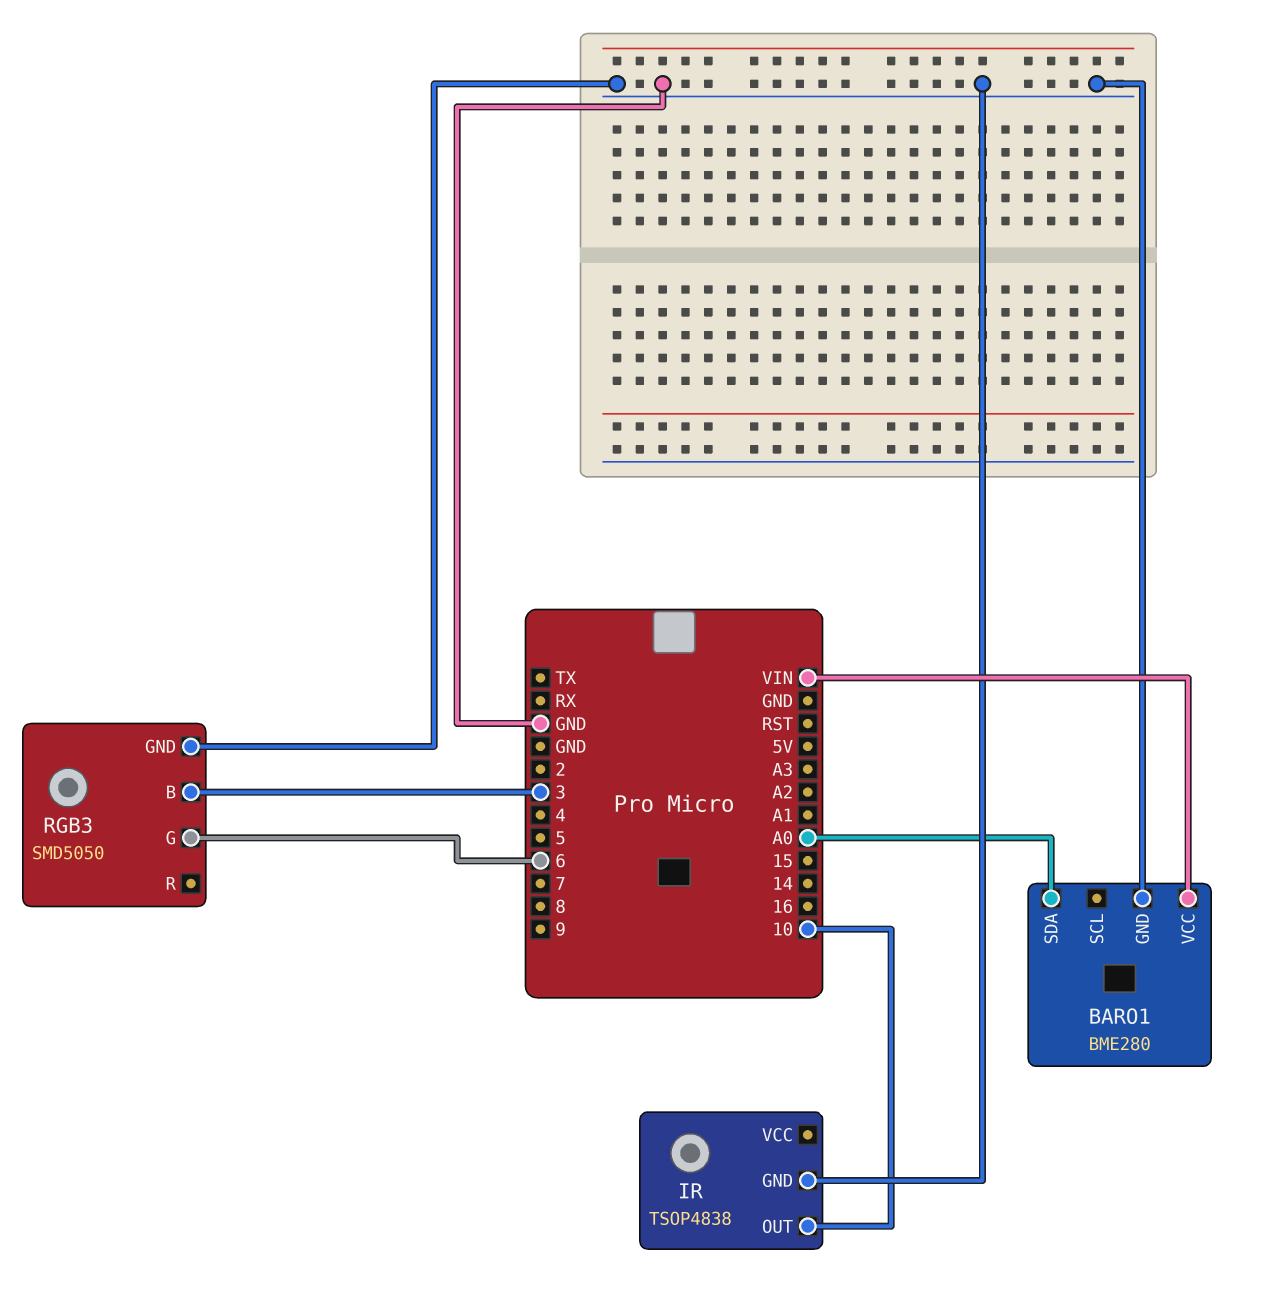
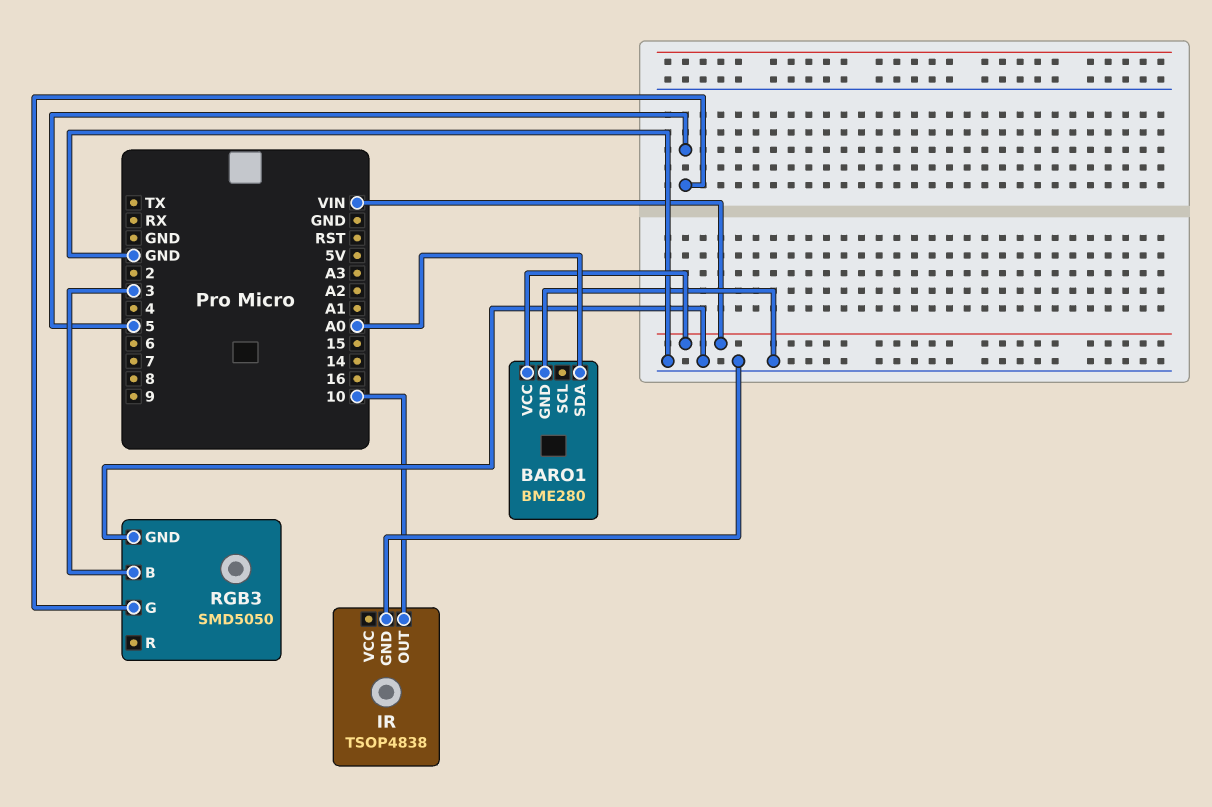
RGB3 pin G: 6 -> 5

